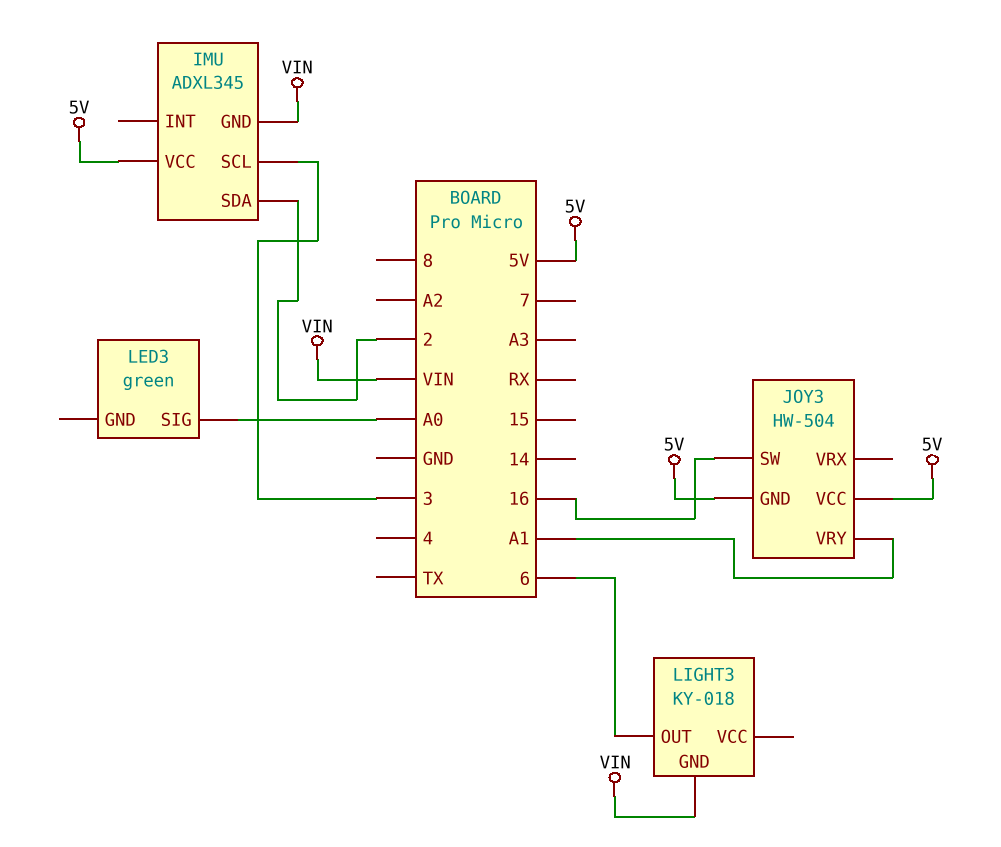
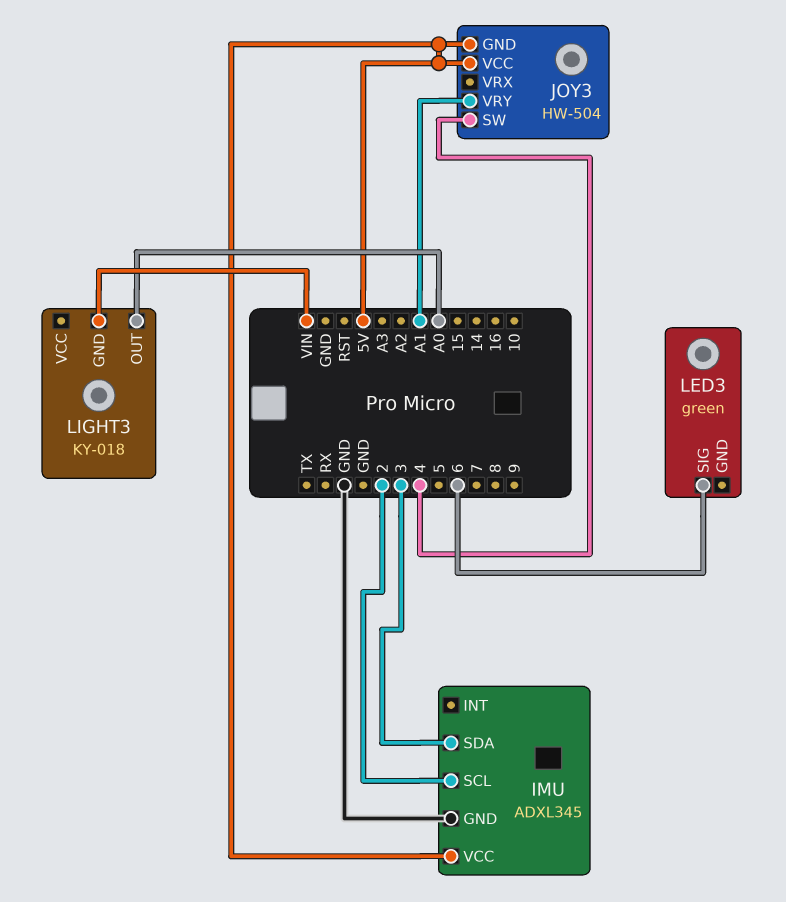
IMU pin GND: VIN -> GND
IMU pin SCL: 3 -> 2
IMU pin SDA: 2 -> 3
JOY3 pin SW: 16 -> 4
LED3 pin SIG: A0 -> 6
LIGHT3 pin OUT: 6 -> A0

